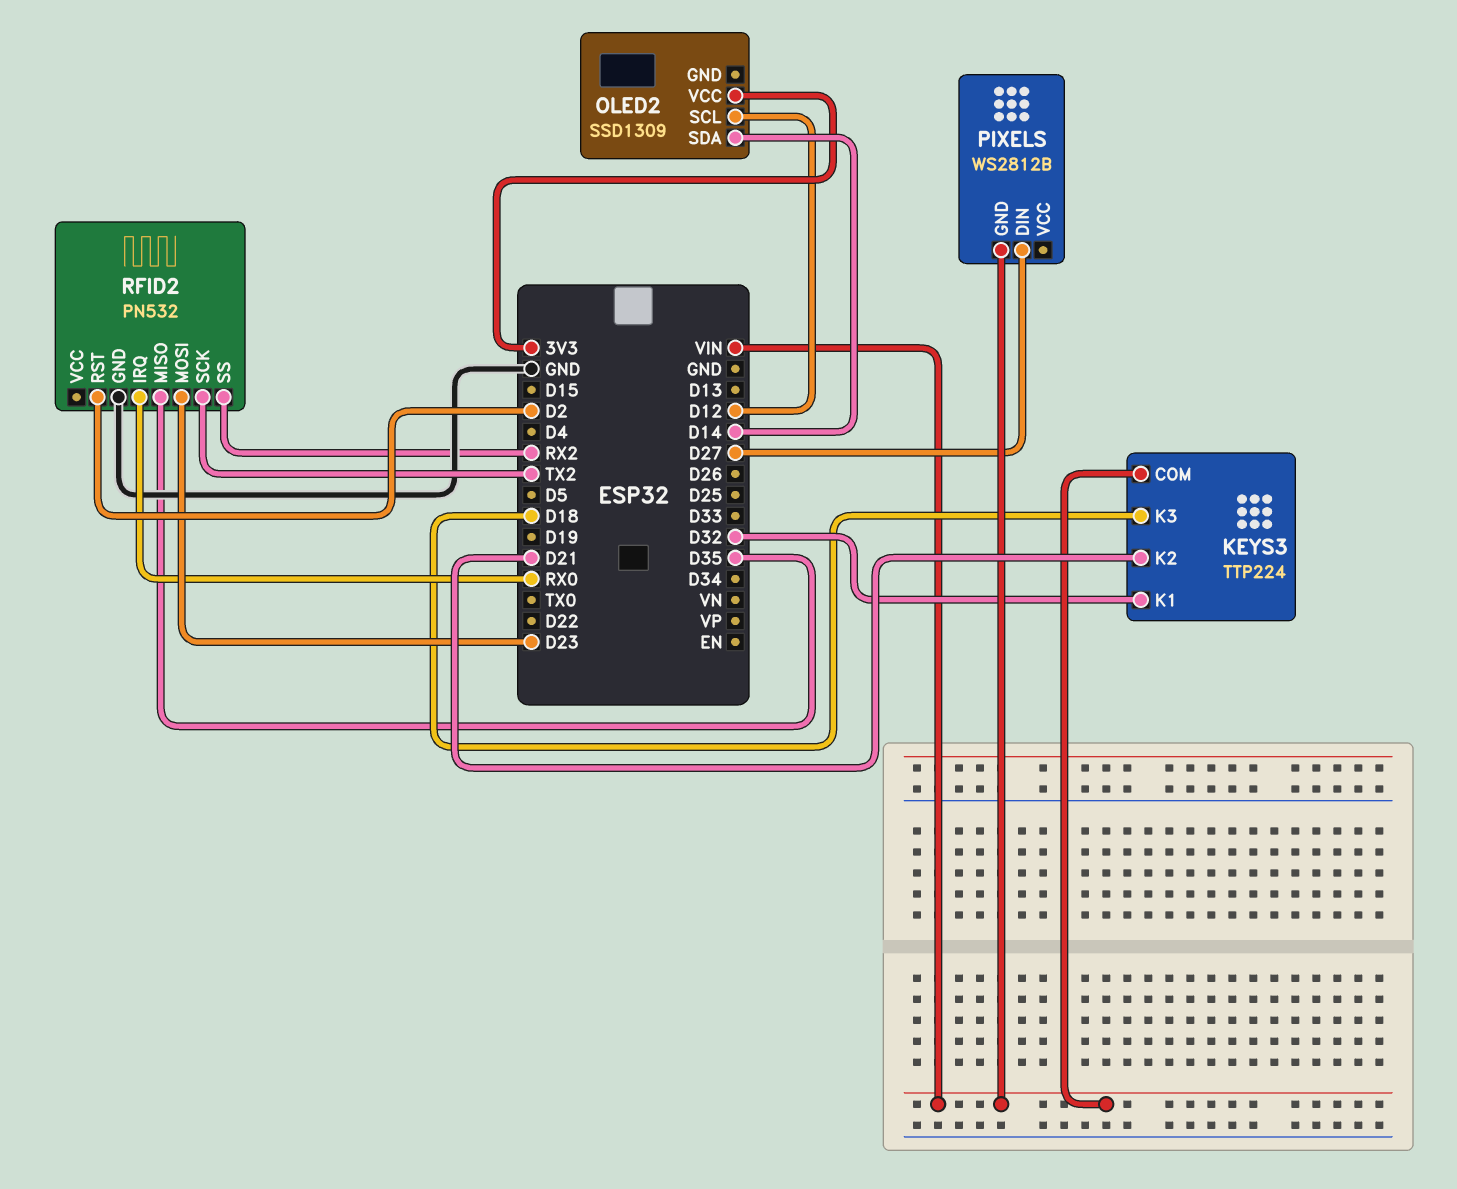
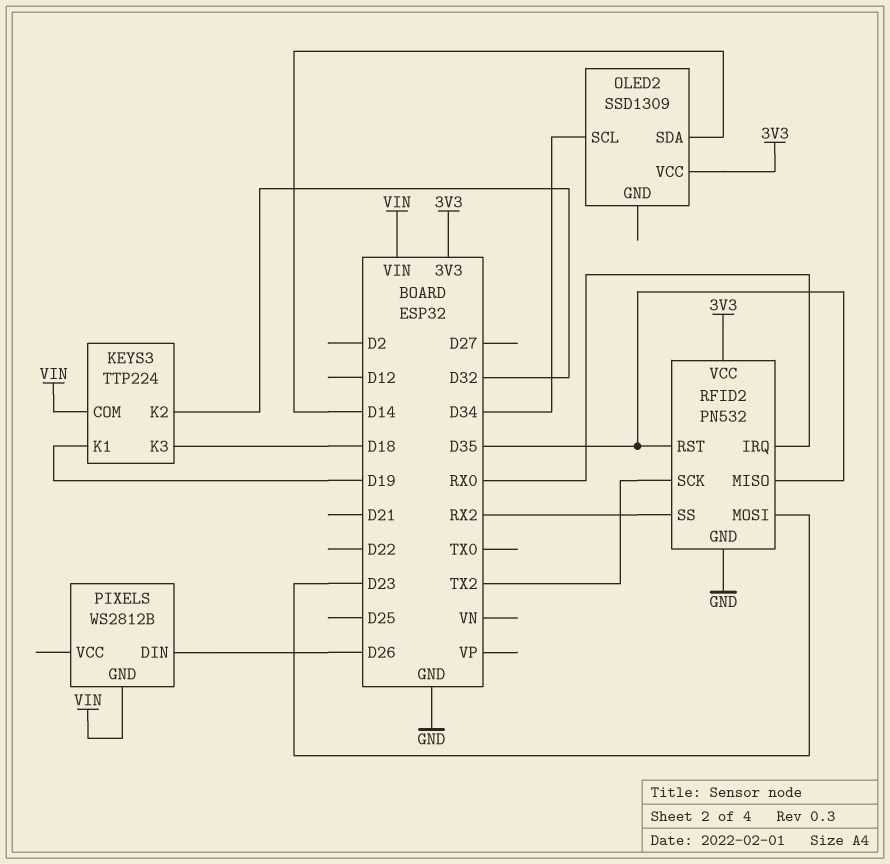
KEYS3 pin K1: D32 -> D19
KEYS3 pin K2: D21 -> D32
OLED2 pin SCL: D12 -> D34
PIXELS pin DIN: D27 -> D26
RFID2 pin RST: D2 -> D35
RFID2 pin VCC: none -> 3V3

